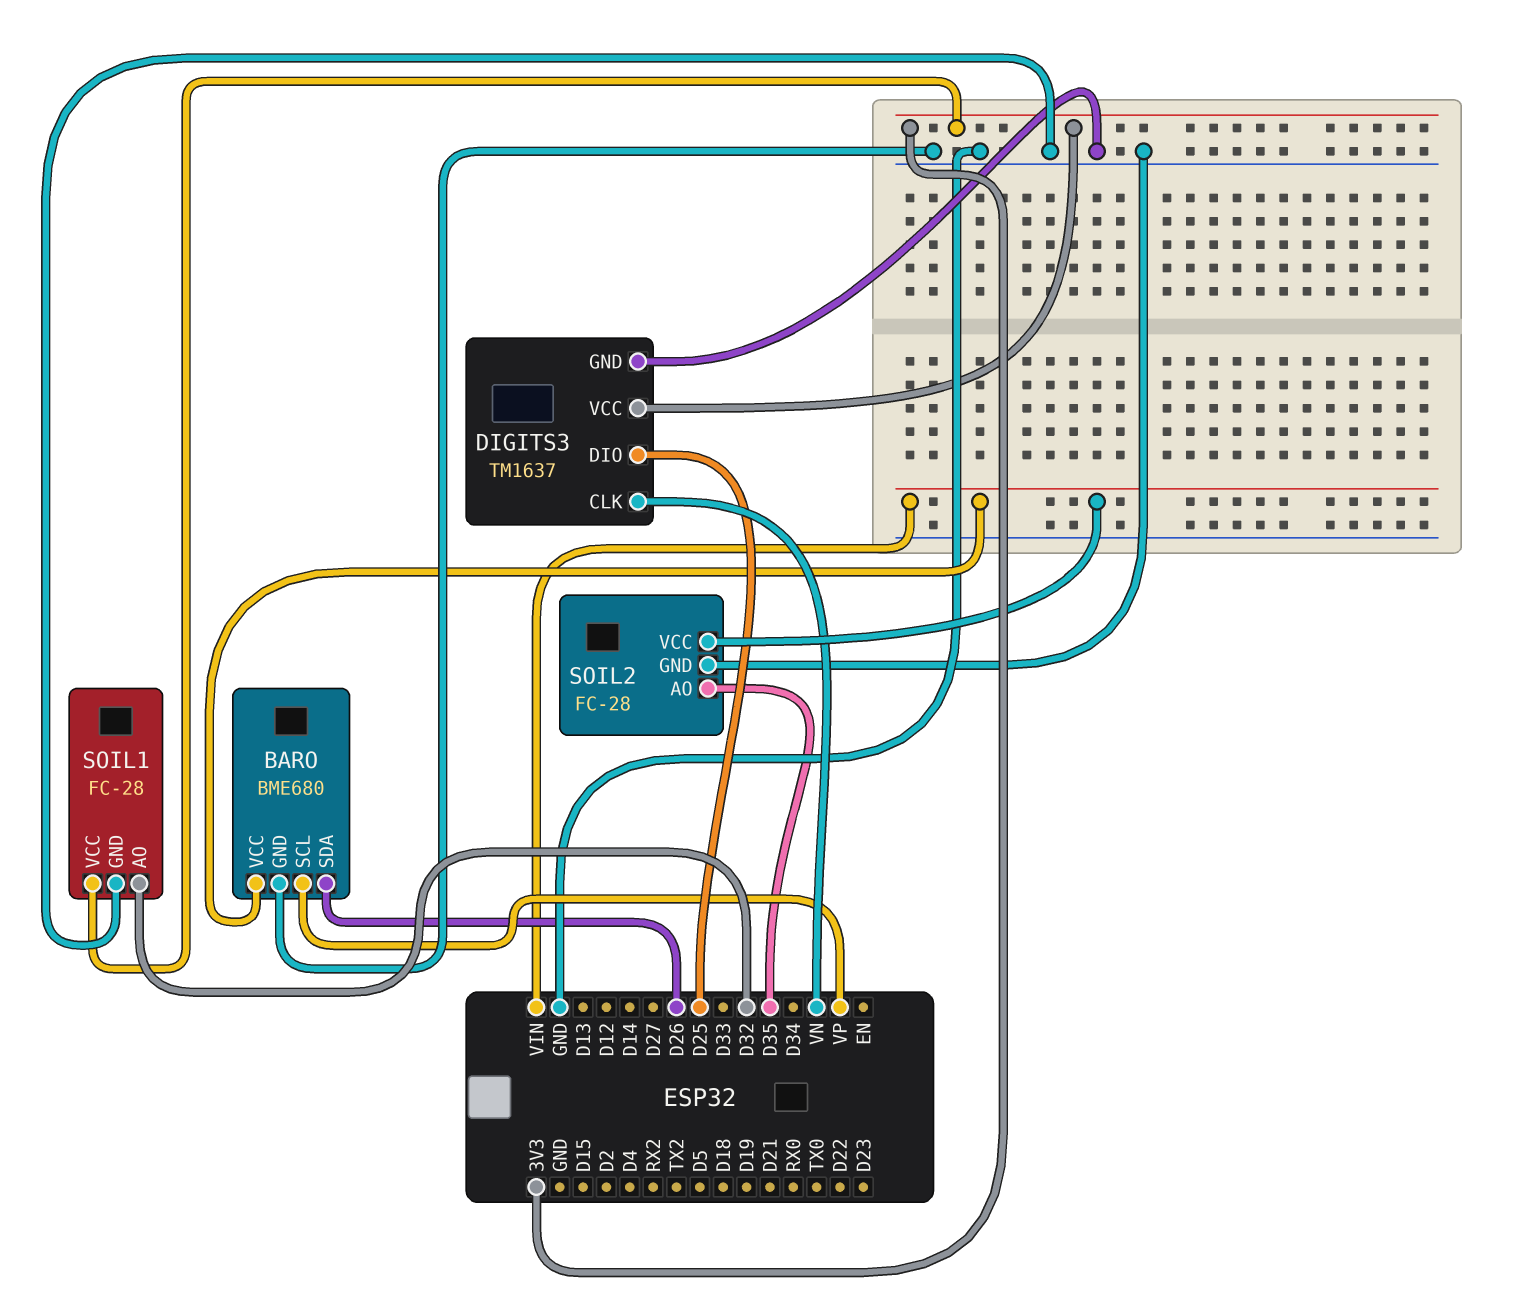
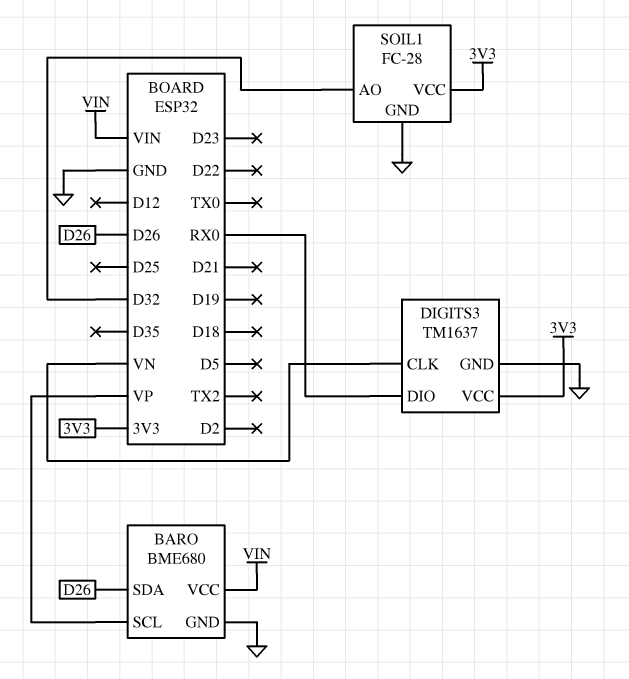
DIGITS3 pin DIO: D25 -> RX0
SOIL2: FC-28 -> none
SOIL2 pin AO: D35 -> none
SOIL2 pin GND: GND -> none
SOIL2 pin VCC: VIN -> none

